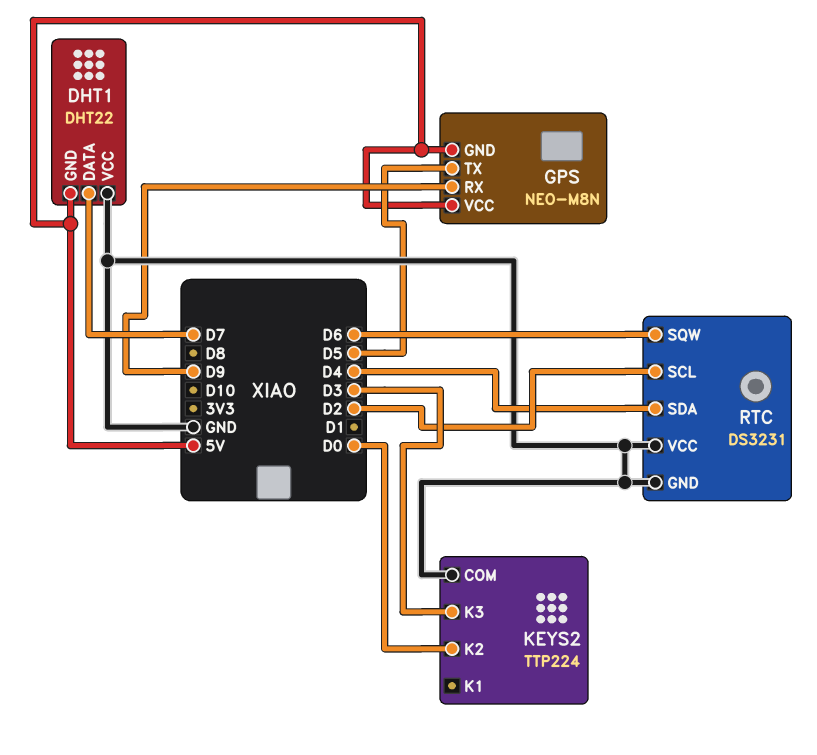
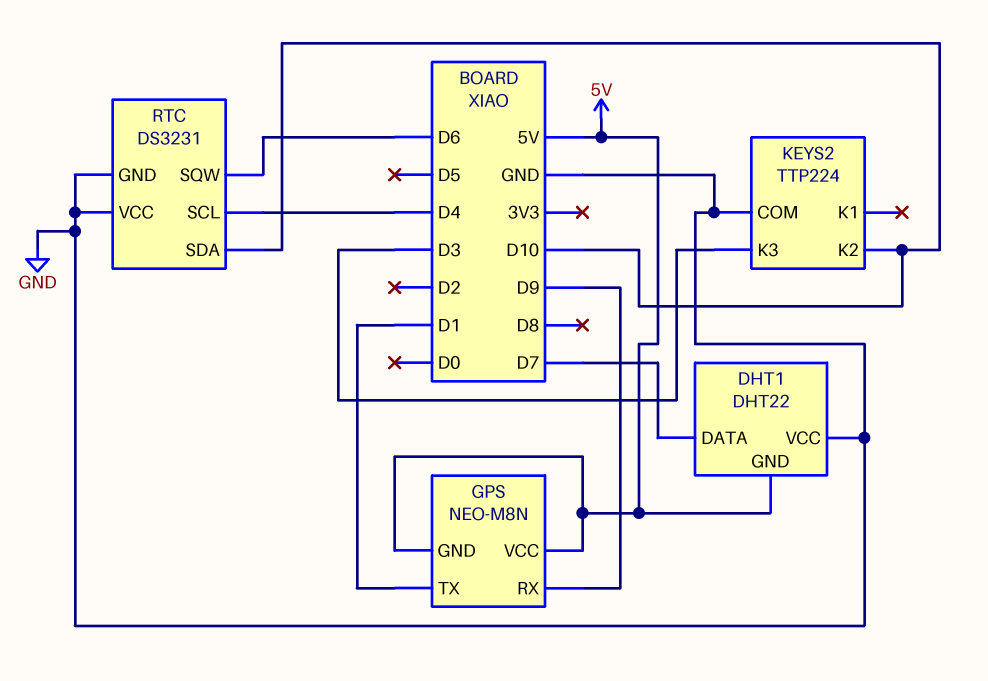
GPS pin TX: D5 -> D1
KEYS2 pin K2: D0 -> D10
RTC pin SCL: D2 -> D4
RTC pin SDA: D4 -> D10

